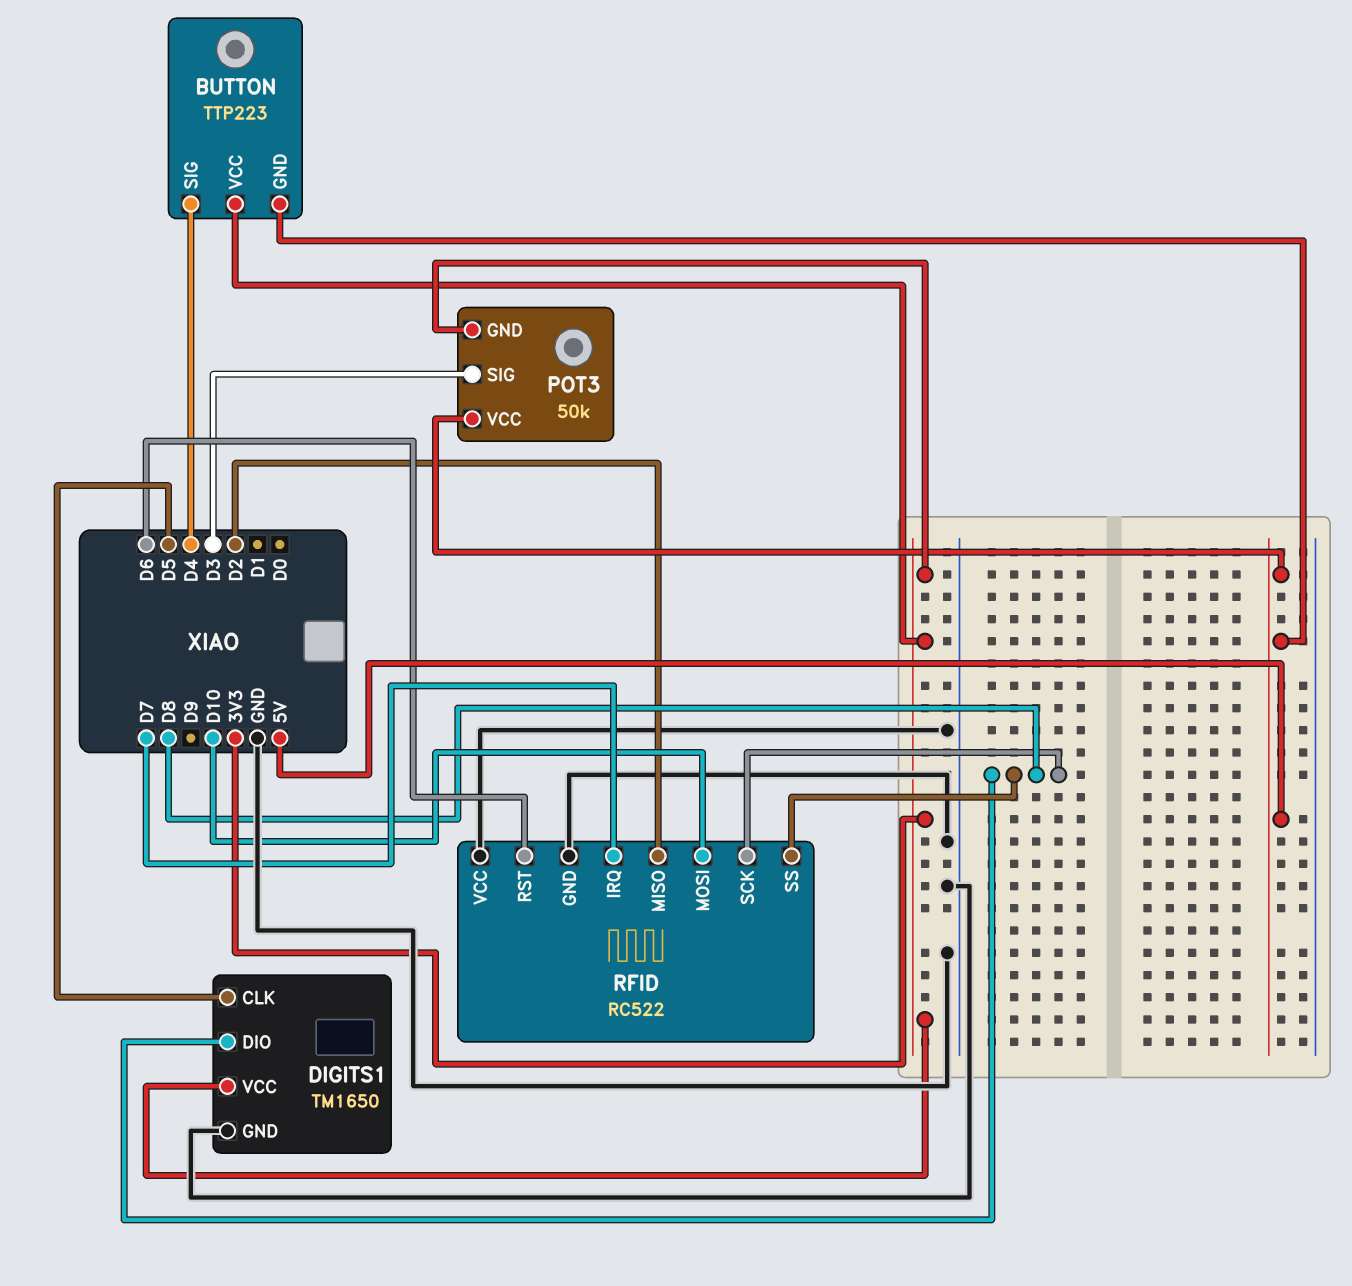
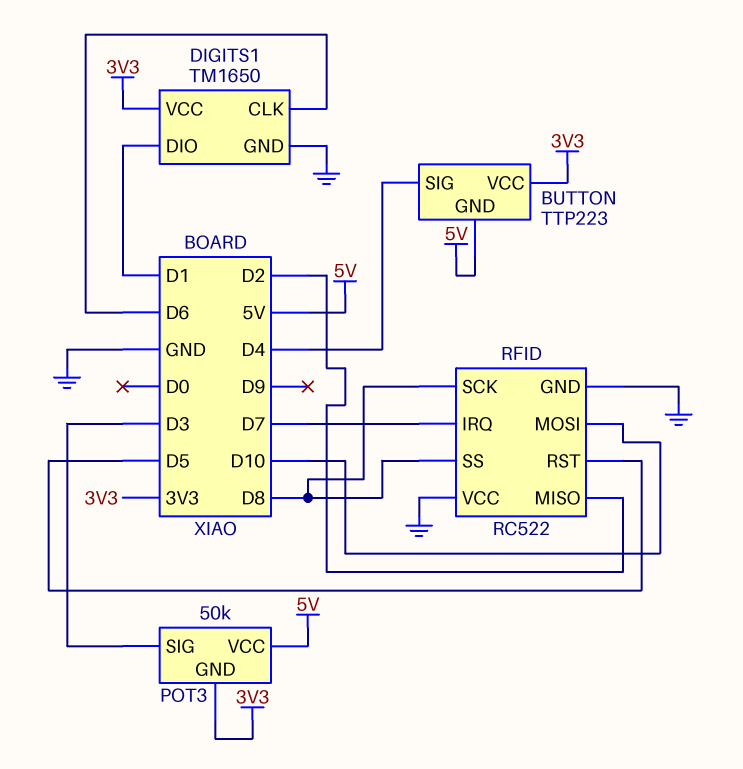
DIGITS1 pin CLK: D5 -> D6
DIGITS1 pin DIO: D8 -> D1
RFID pin RST: D6 -> D5

